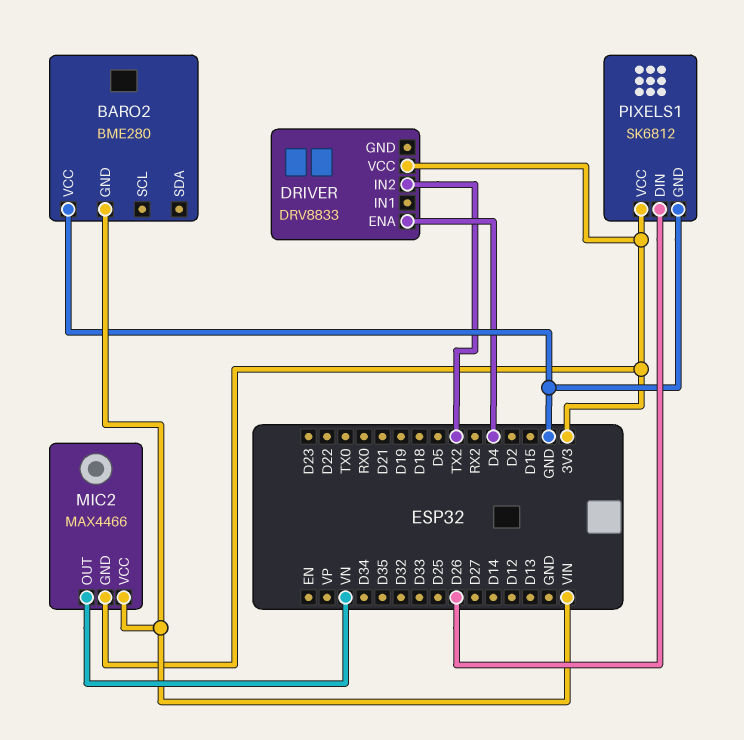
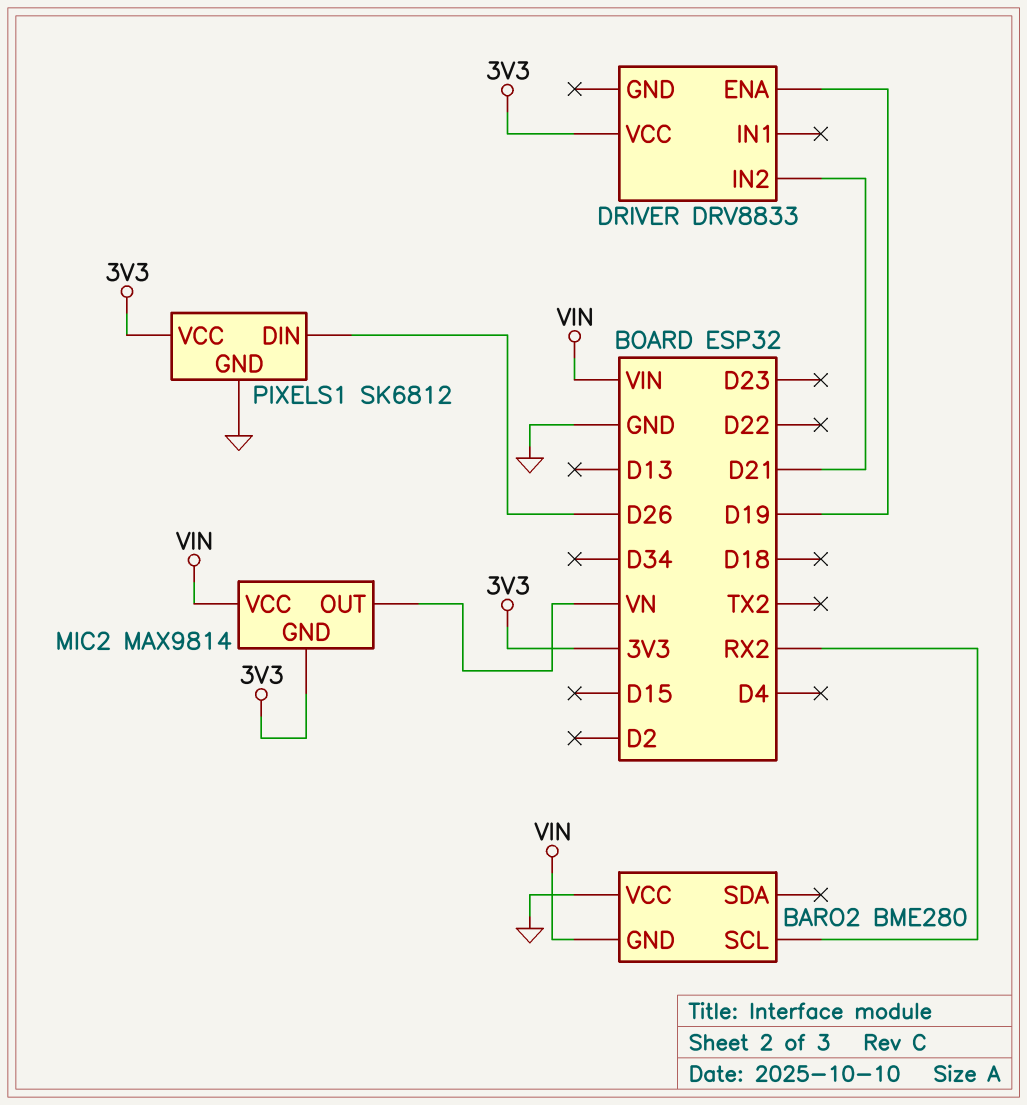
BARO2 pin SCL: none -> RX2
DRIVER pin ENA: D4 -> D19
DRIVER pin IN2: TX2 -> D21
MIC2: MAX4466 -> MAX9814

